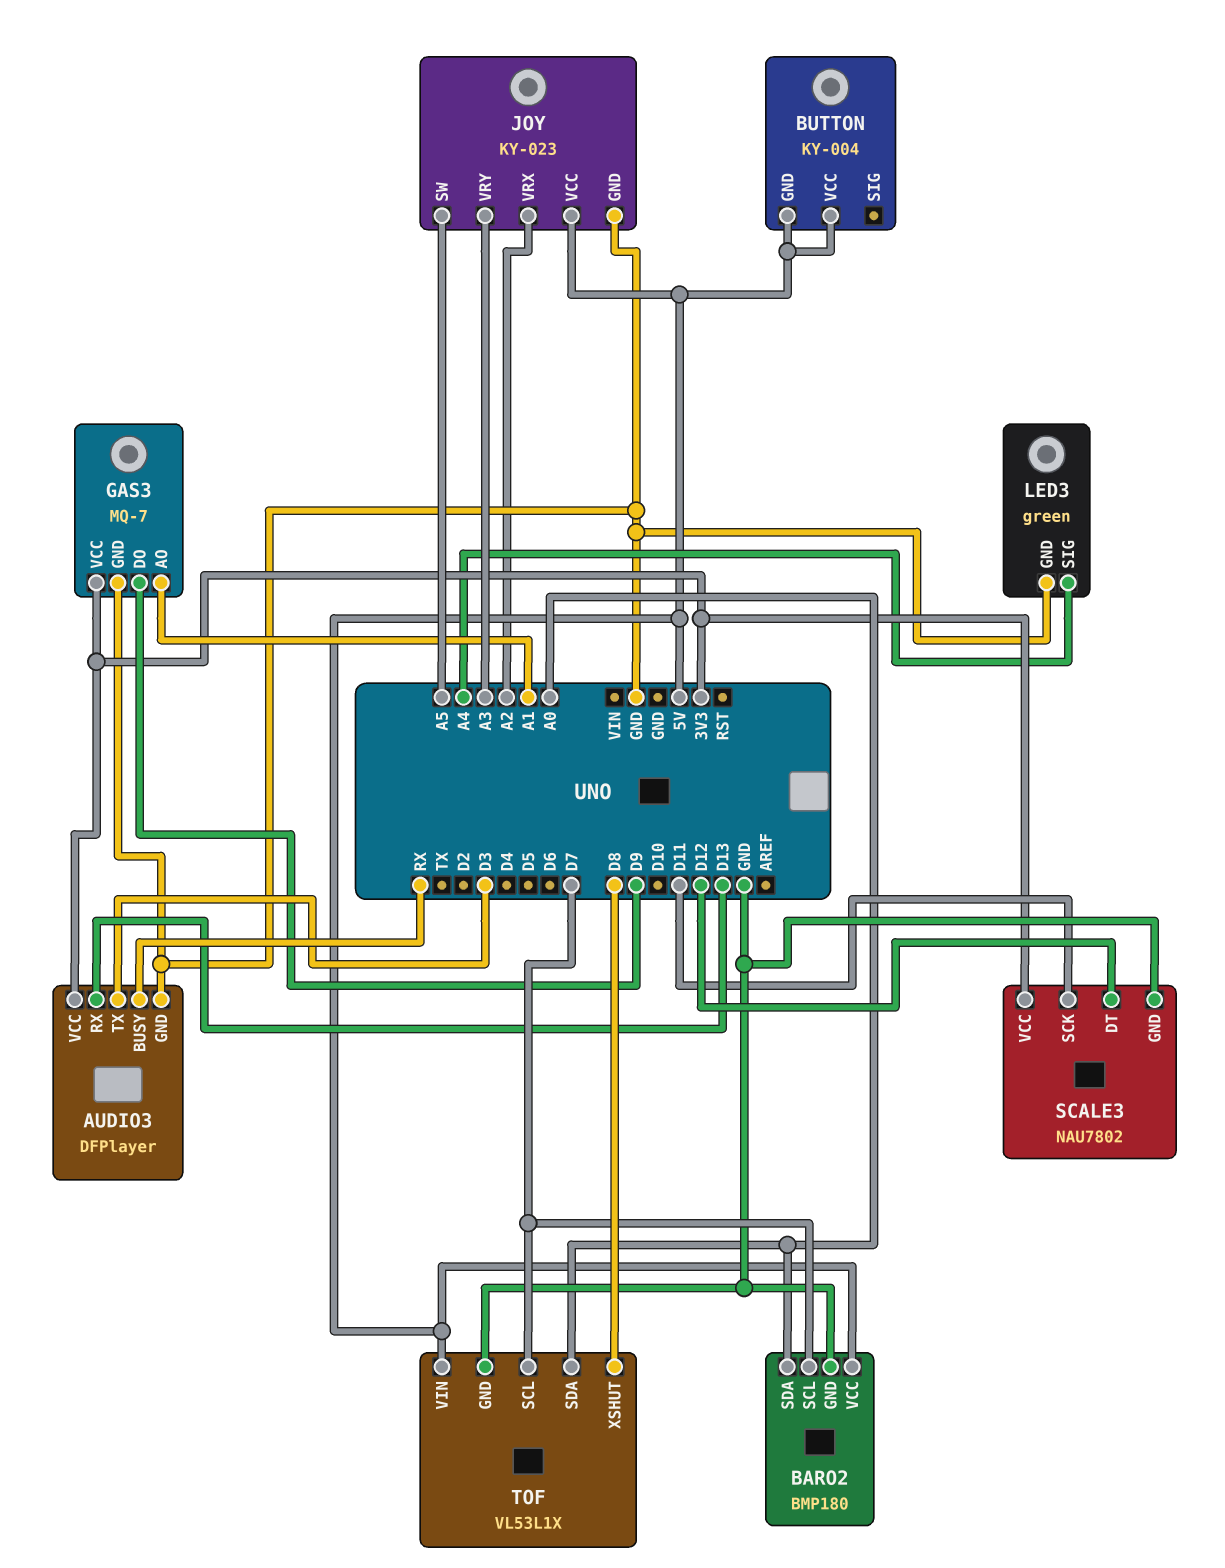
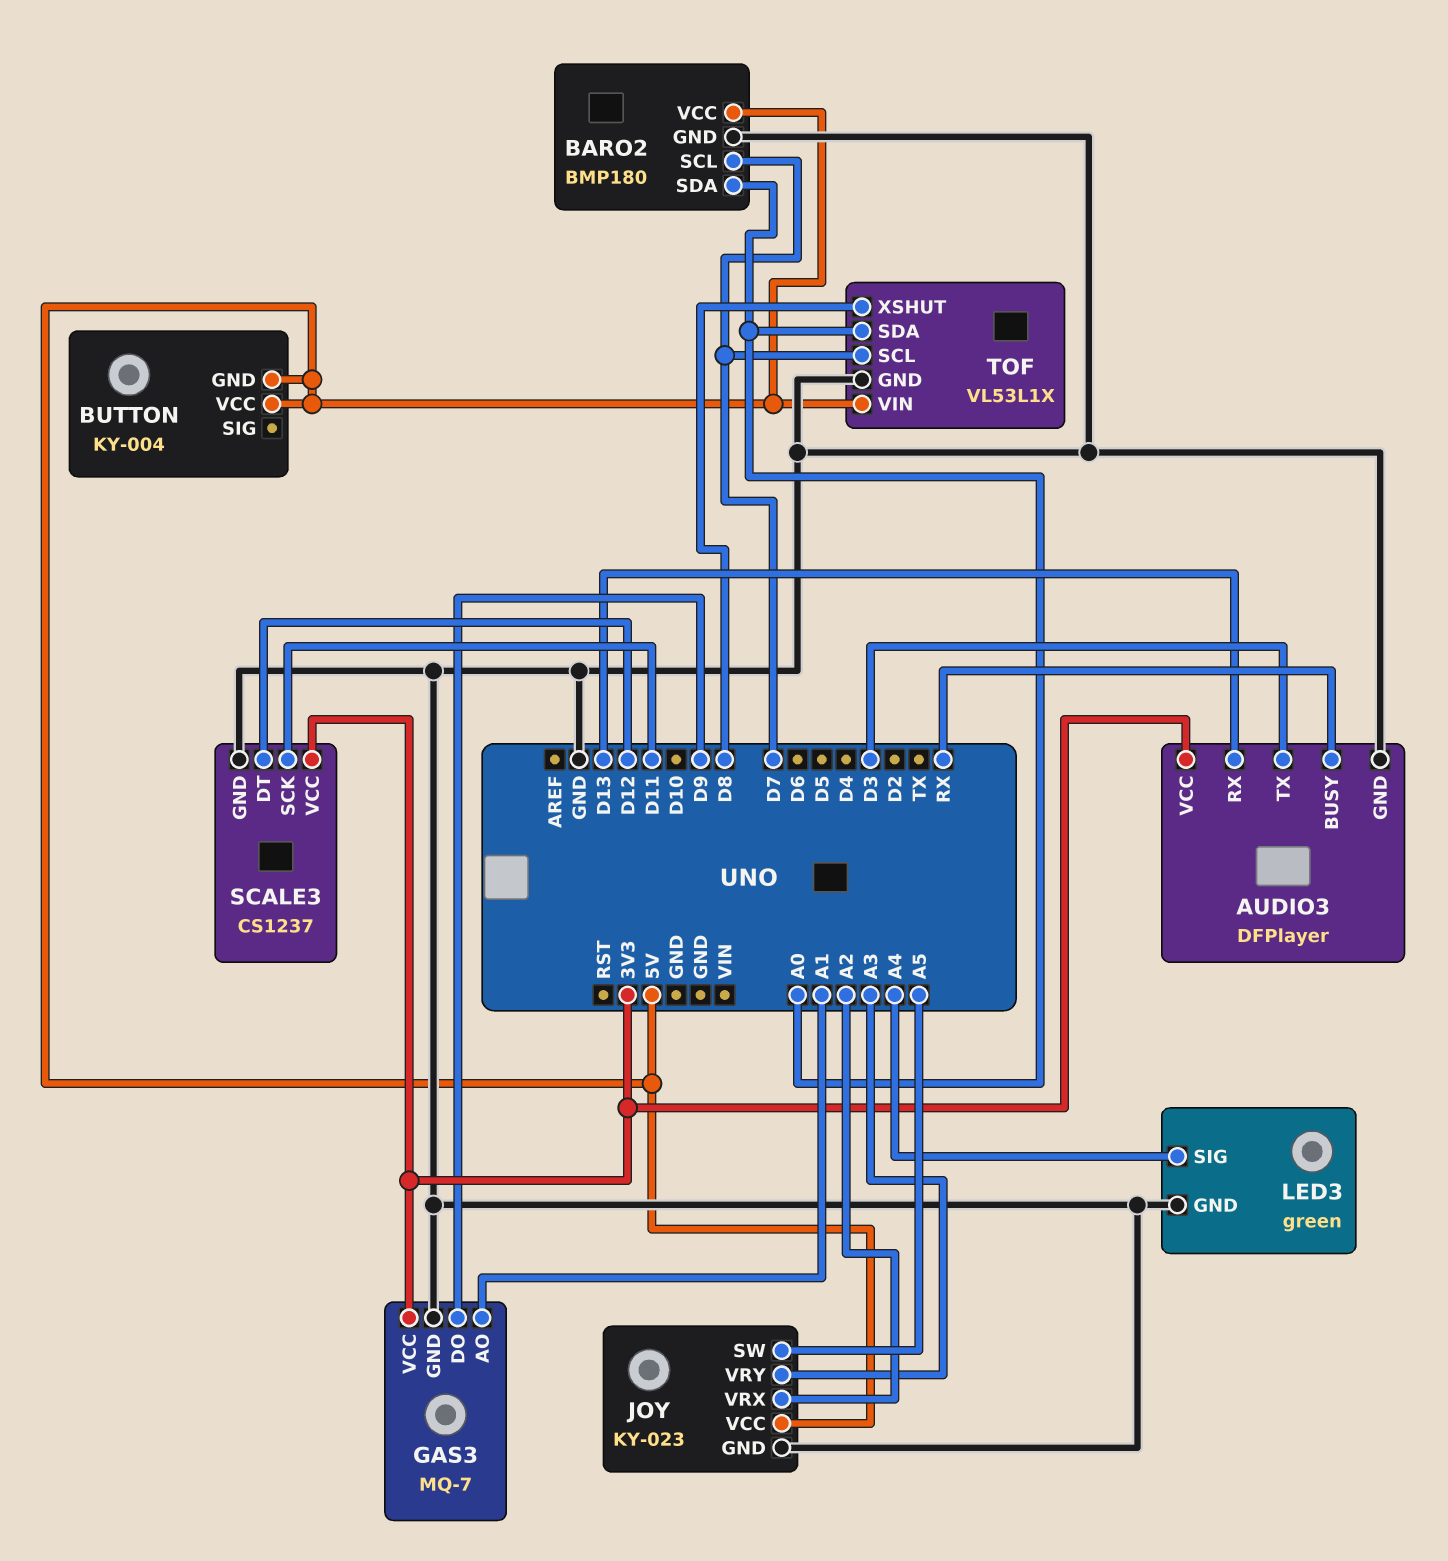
SCALE3: NAU7802 -> CS1237

